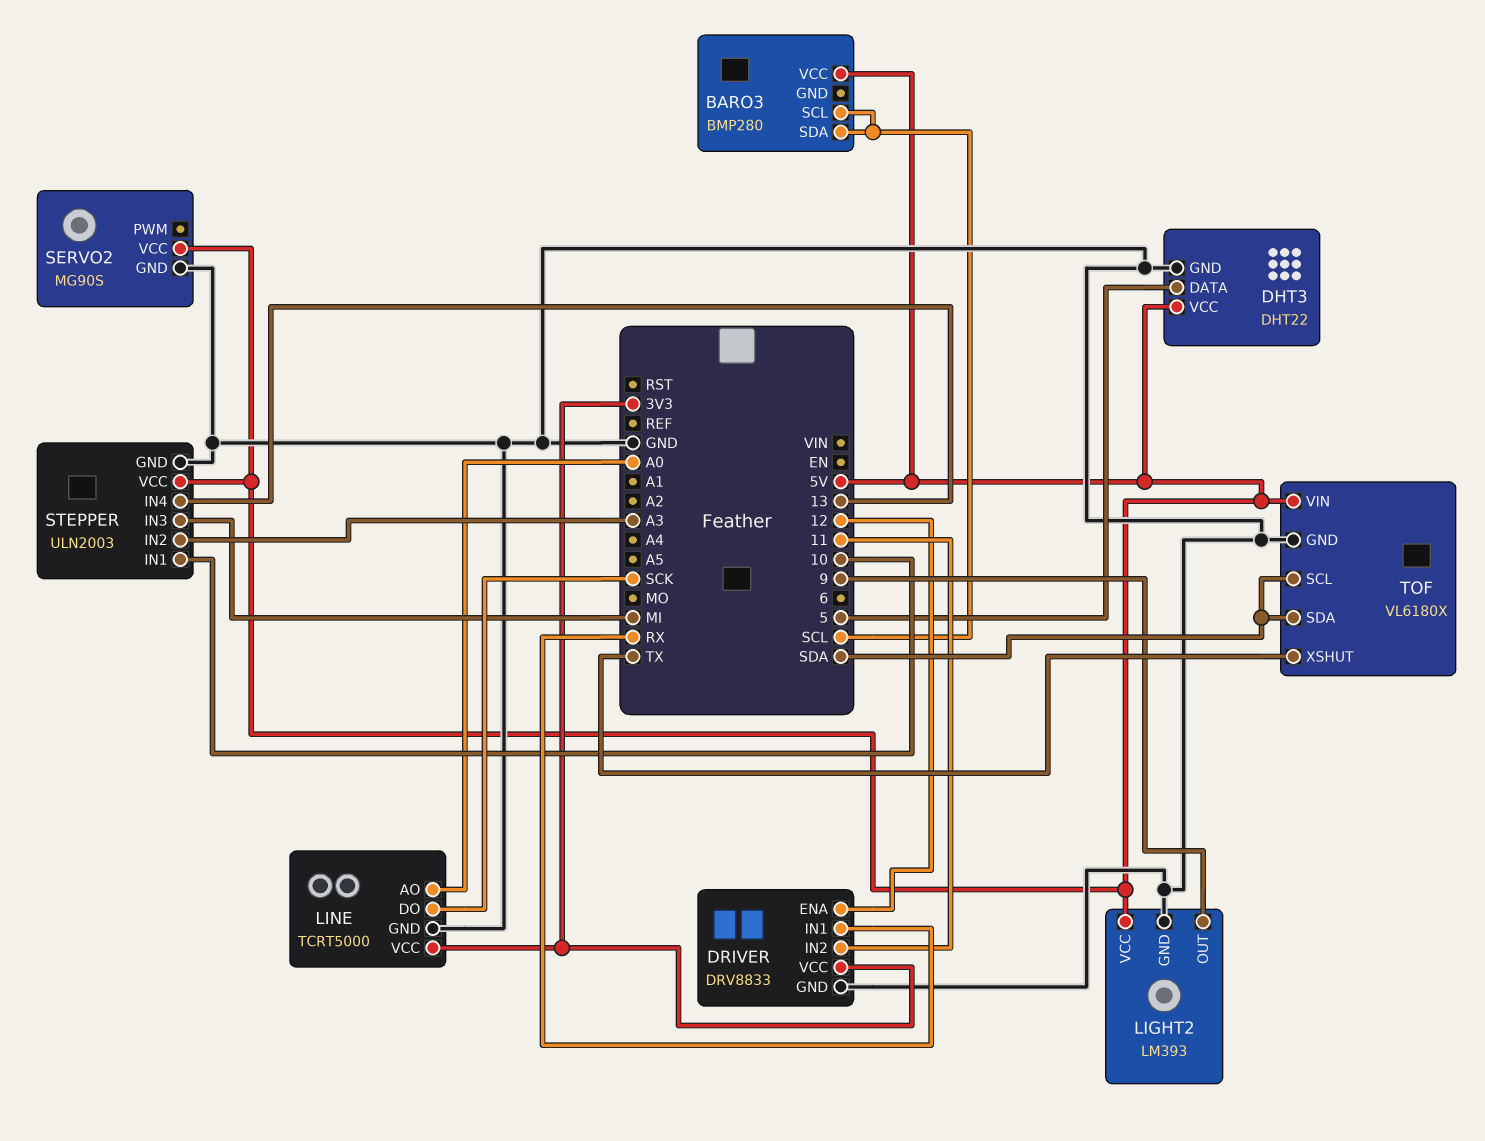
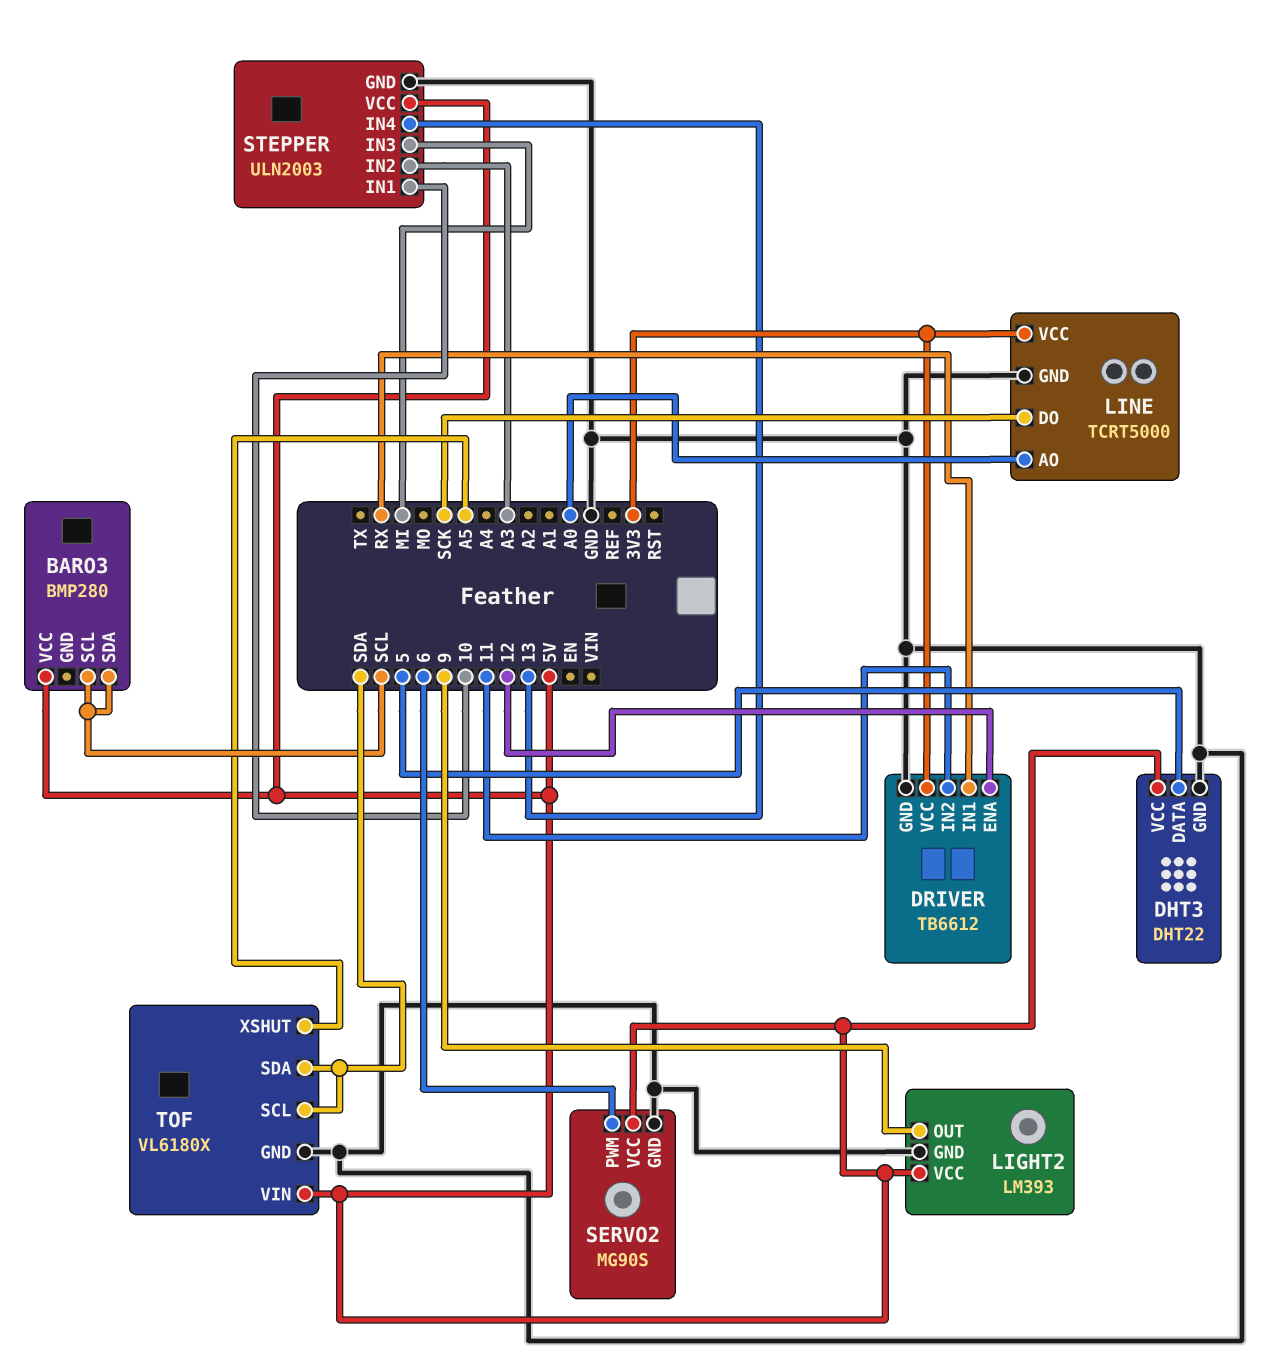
DRIVER: DRV8833 -> TB6612
SERVO2 pin PWM: none -> 6
TOF pin XSHUT: TX -> A5

